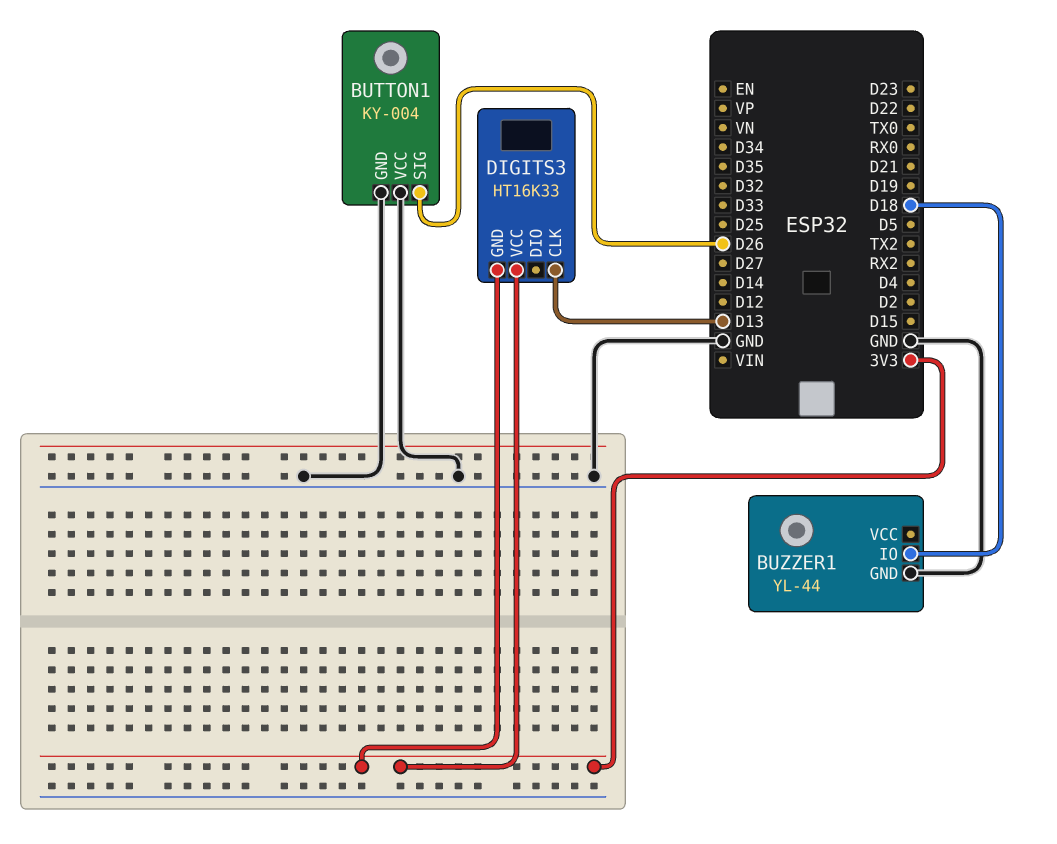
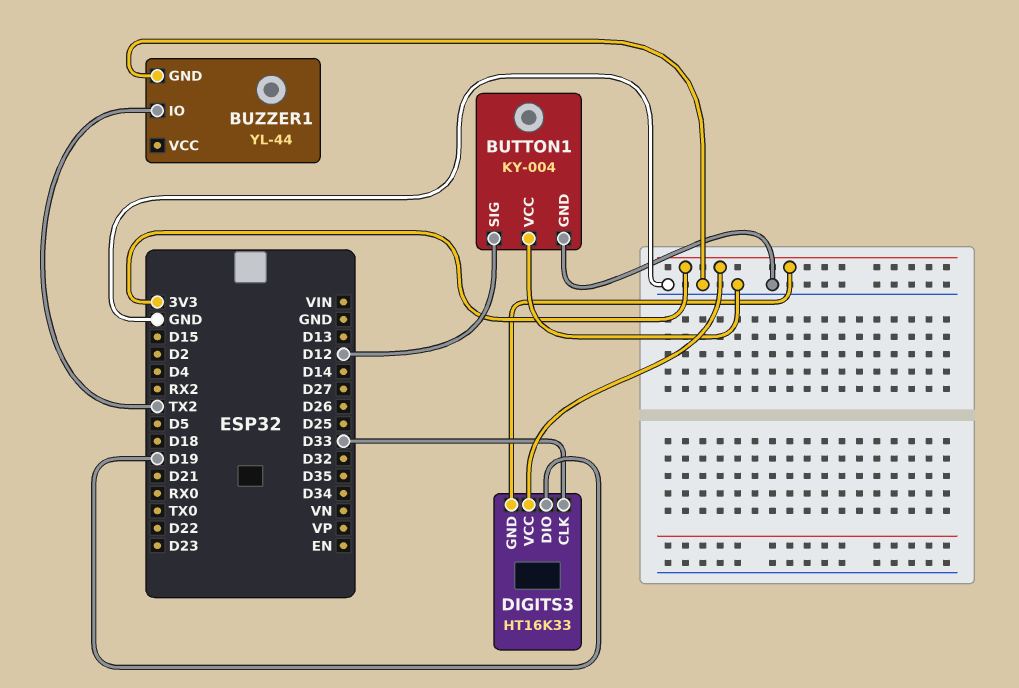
BUTTON1 pin SIG: D26 -> D12
BUZZER1 pin IO: D18 -> TX2
DIGITS3 pin CLK: D13 -> D33
DIGITS3 pin DIO: none -> D19

